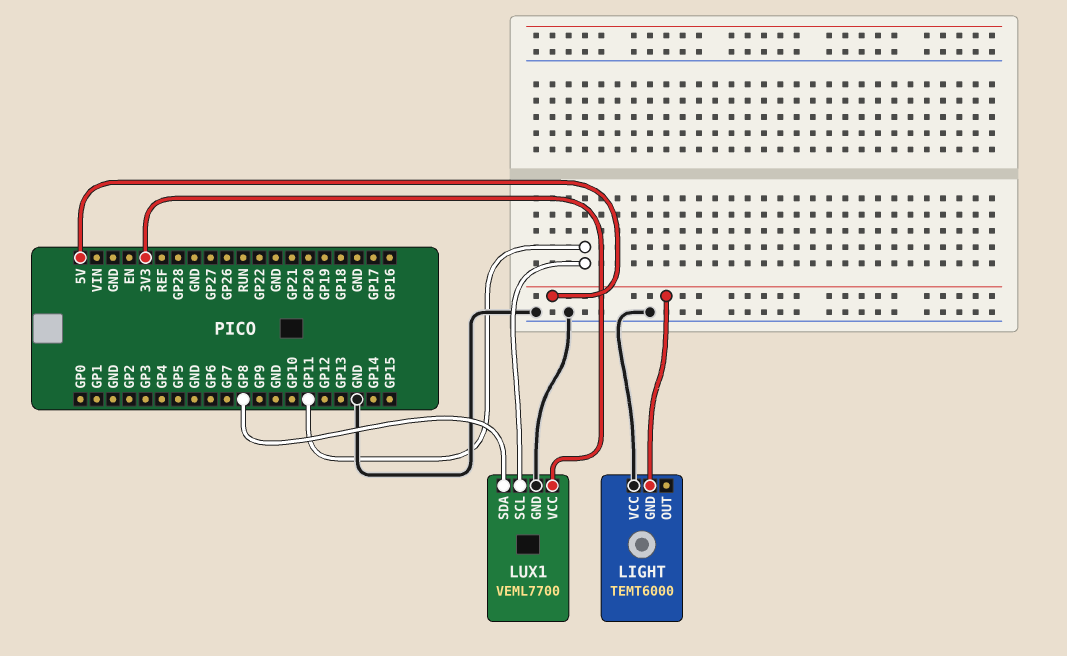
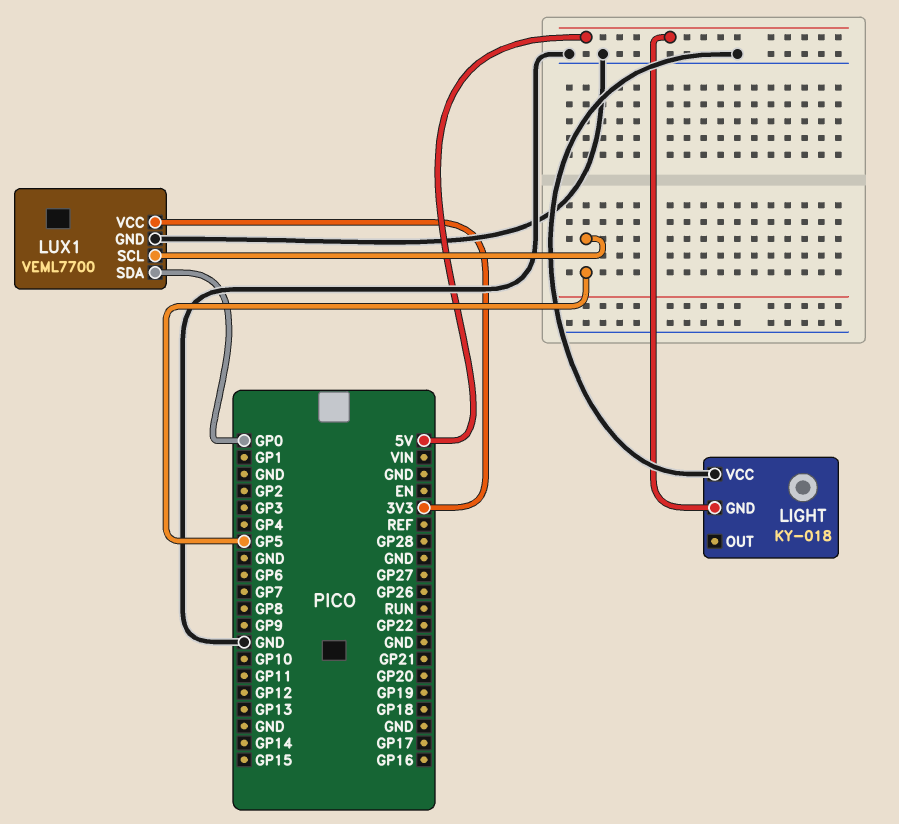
LIGHT: TEMT6000 -> KY-018
LUX1 pin SCL: GP11 -> GP5
LUX1 pin SDA: GP8 -> GP0

